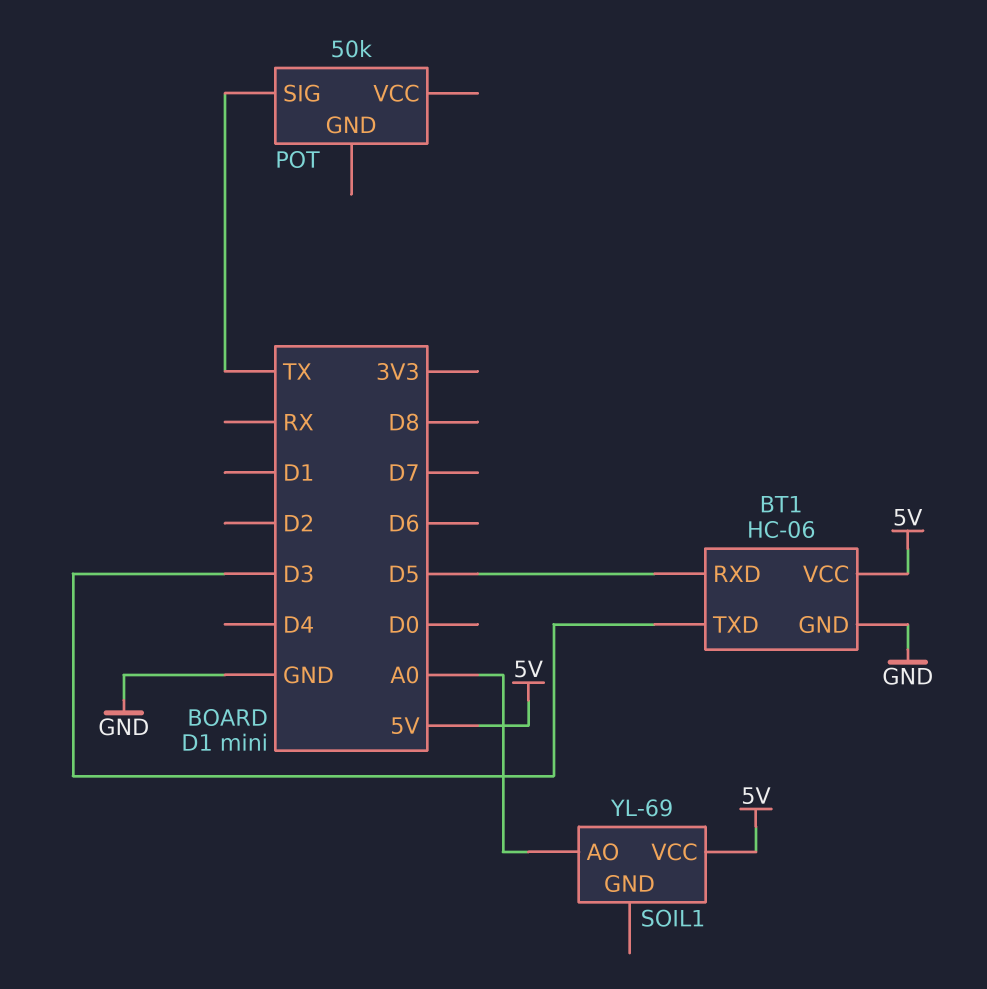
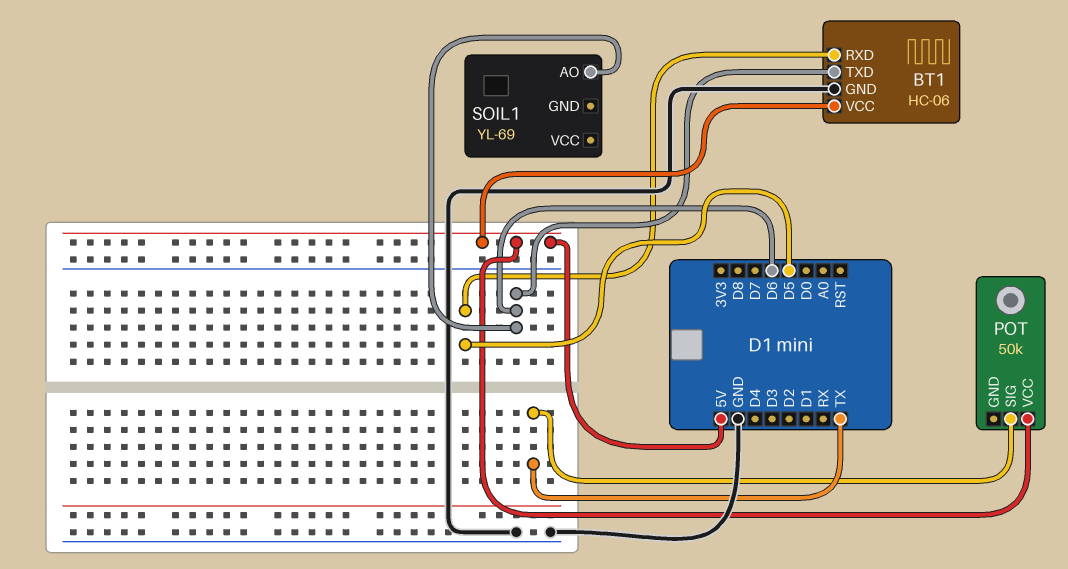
BT1 pin TXD: D3 -> D6
POT pin VCC: none -> 5V
SOIL1 pin AO: A0 -> D6
SOIL1 pin VCC: 5V -> none

